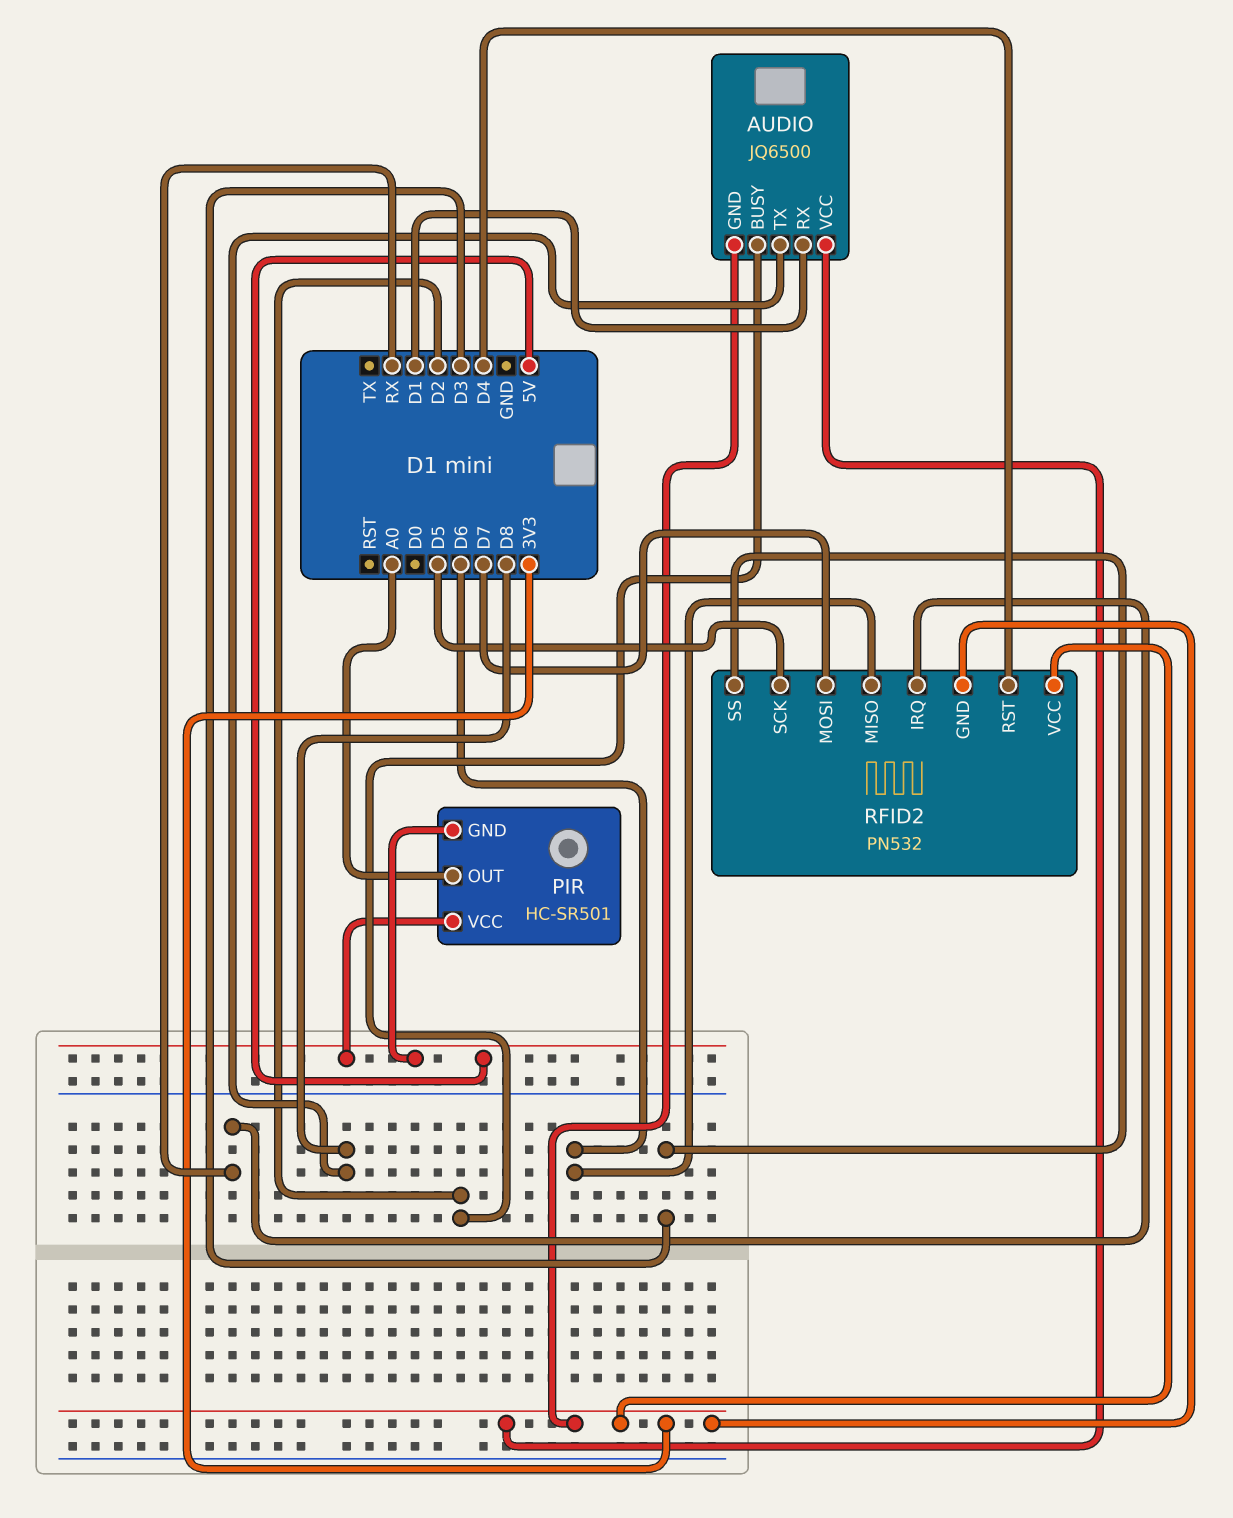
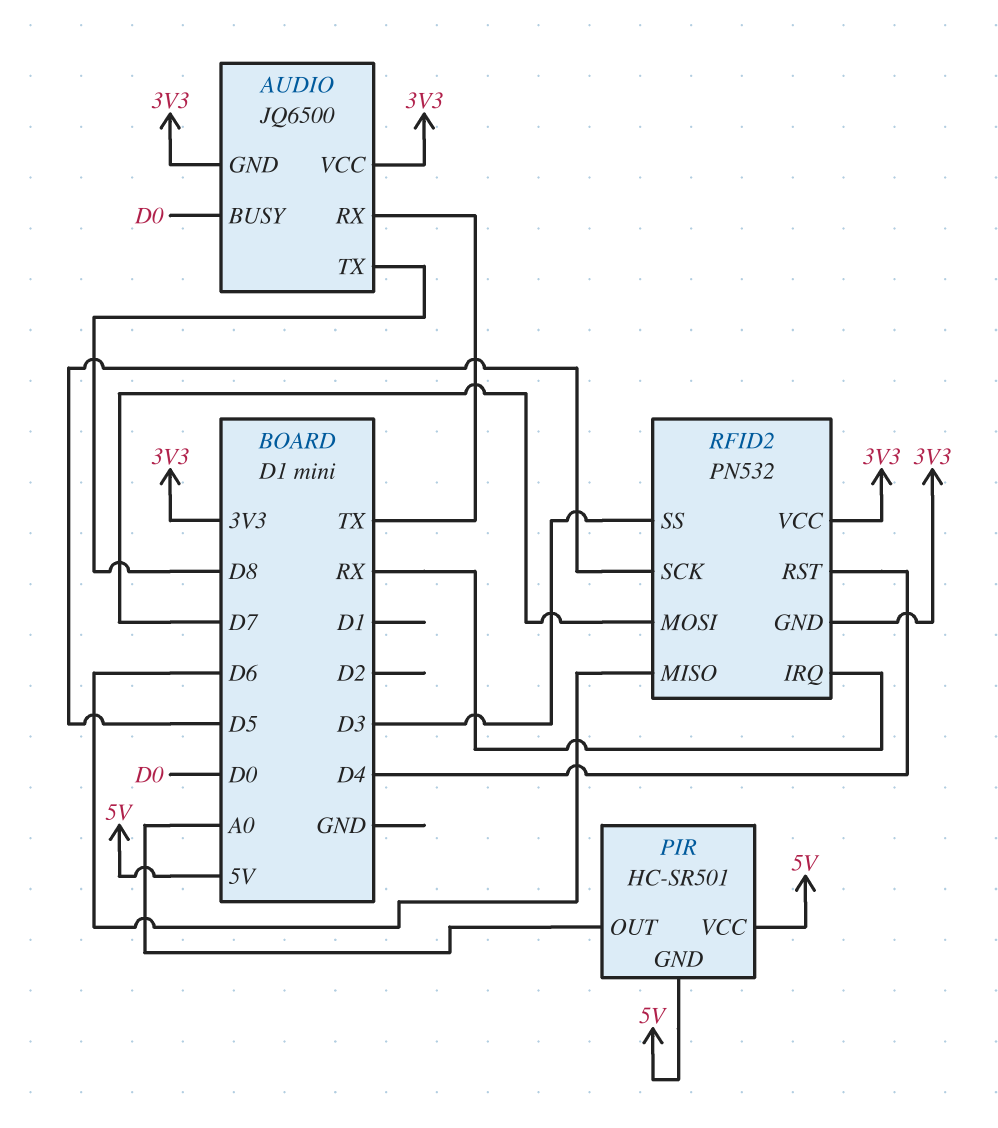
AUDIO pin BUSY: D2 -> D0
AUDIO pin RX: D1 -> TX

